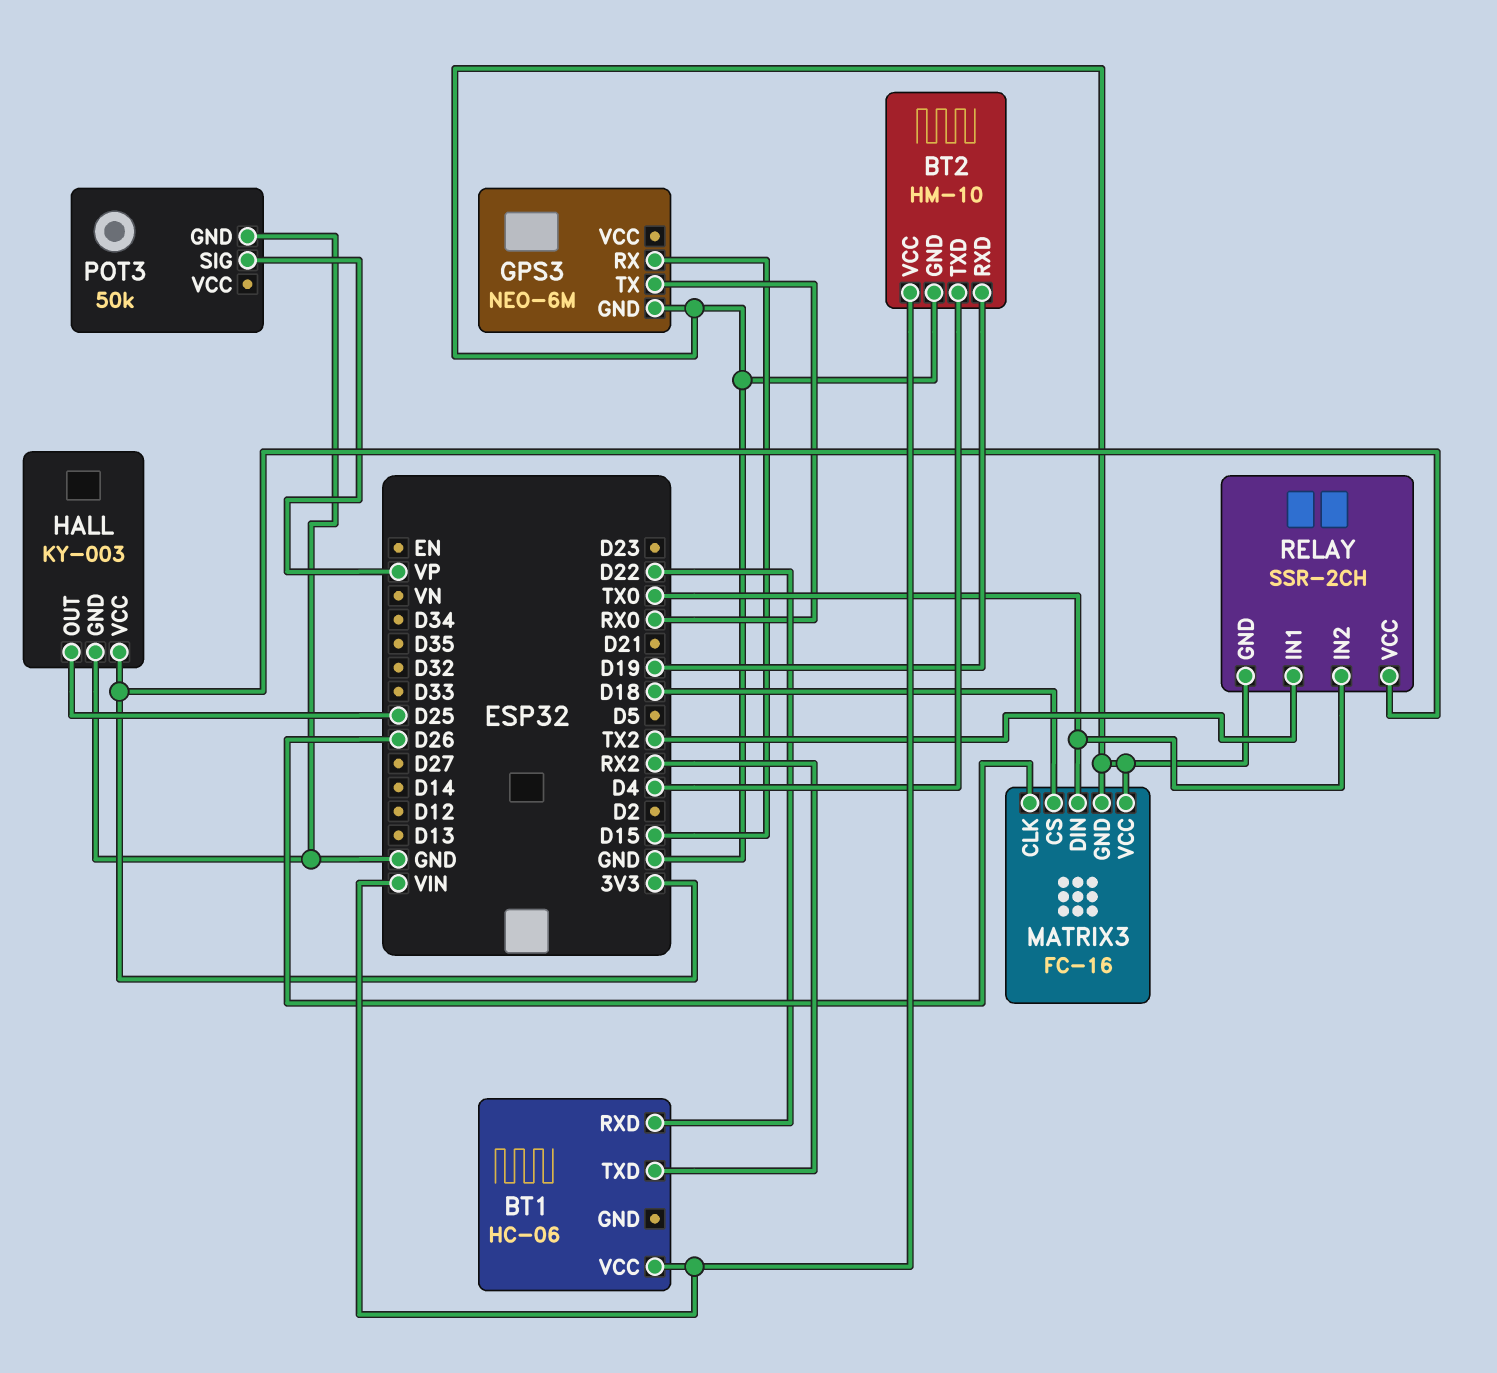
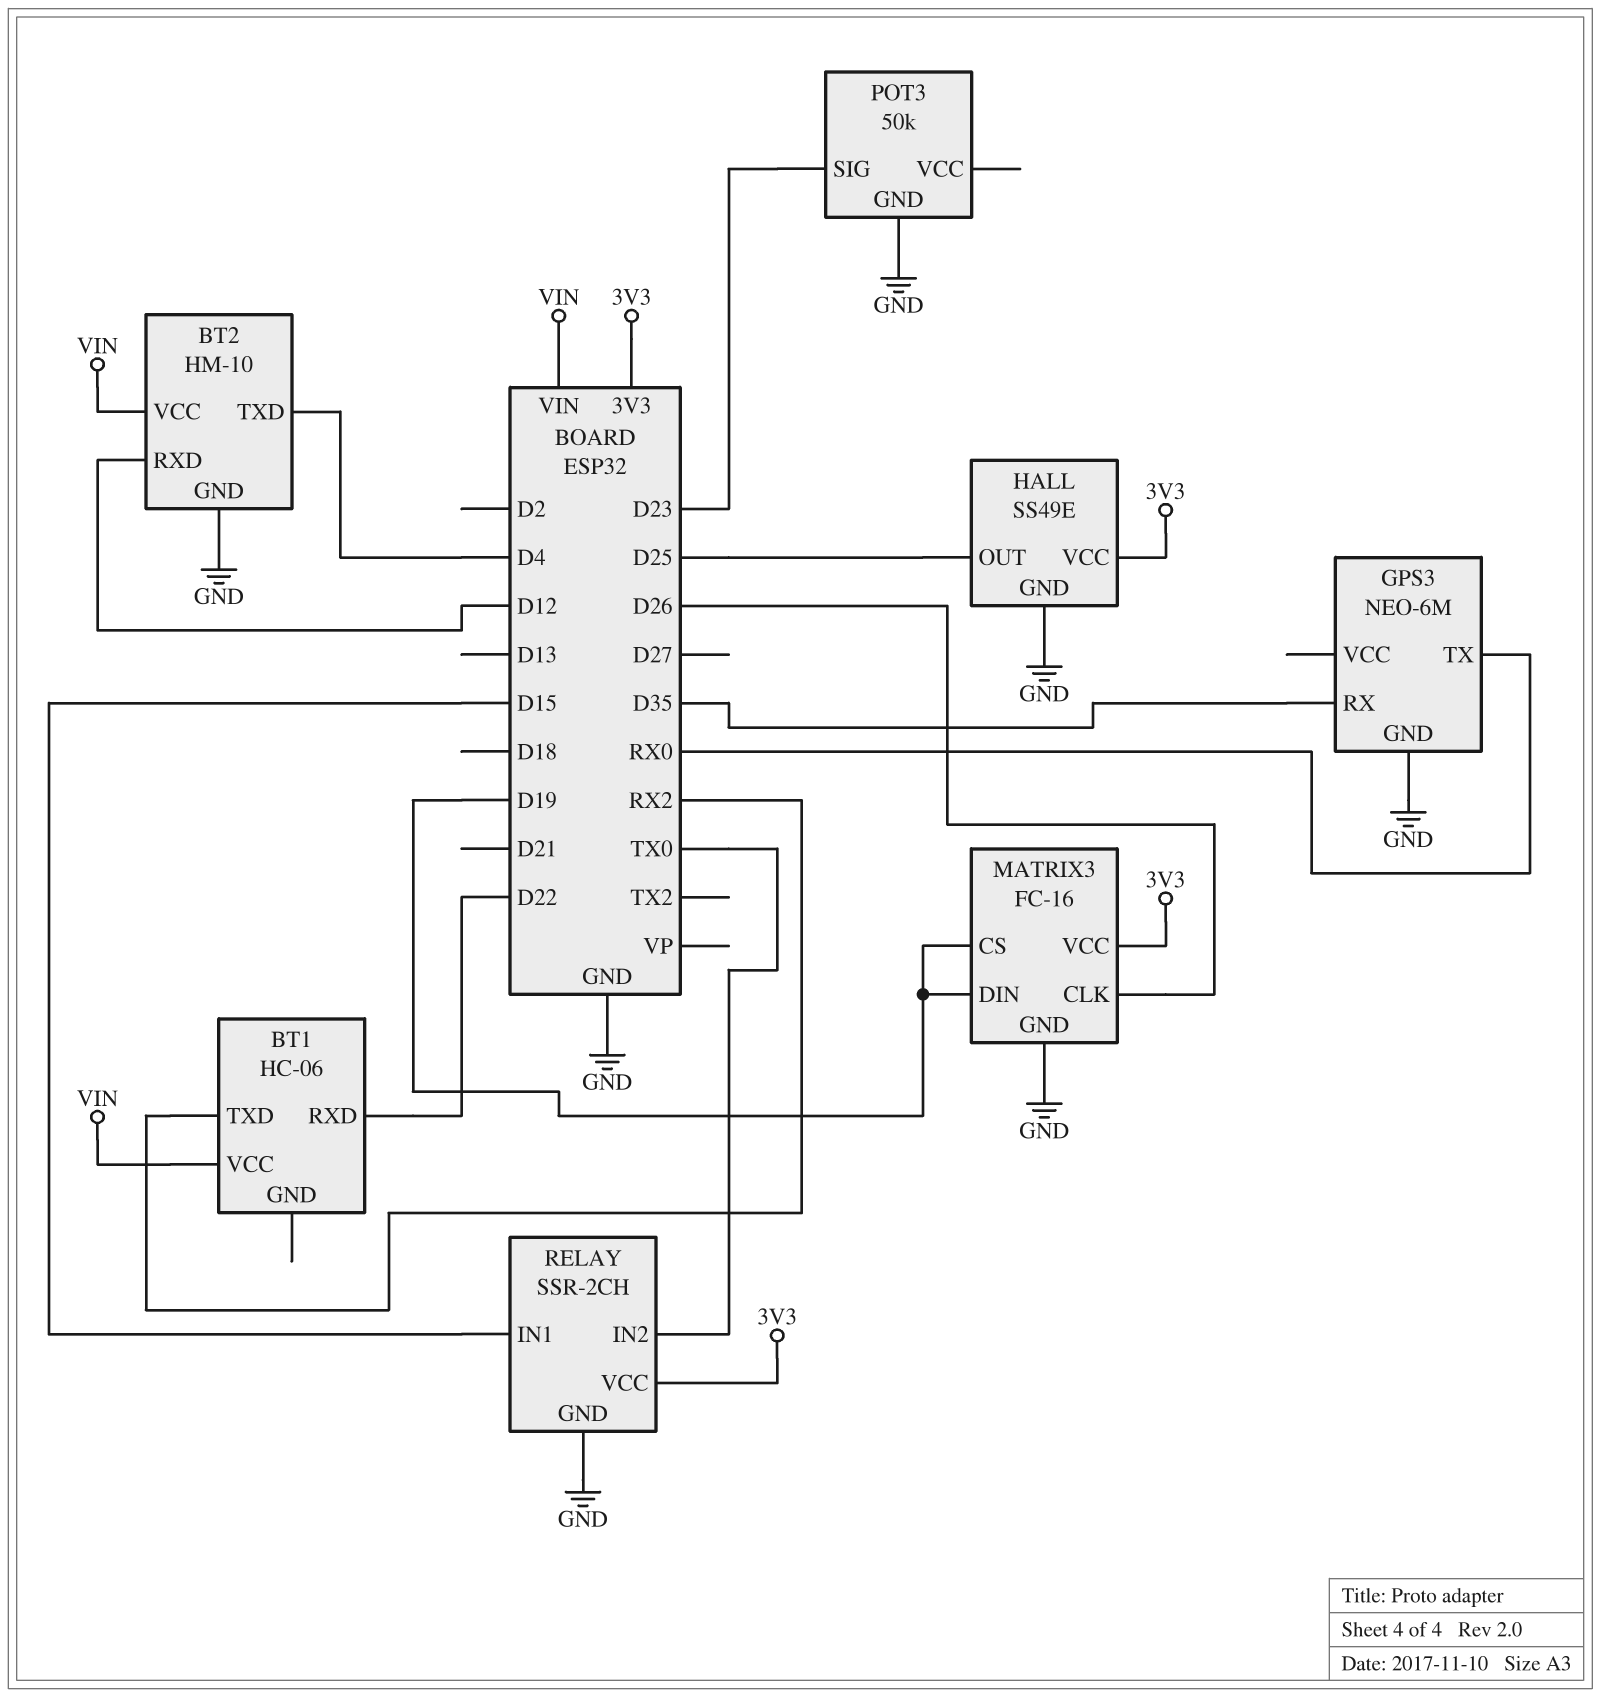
BT2 pin RXD: D19 -> D12
GPS3 pin RX: D15 -> D35
HALL: KY-003 -> SS49E
MATRIX3 pin CS: D18 -> D19
MATRIX3 pin DIN: TX0 -> D19
MATRIX3 pin VCC: GND -> 3V3
POT3 pin SIG: VP -> D23
RELAY pin IN1: TX2 -> D15

